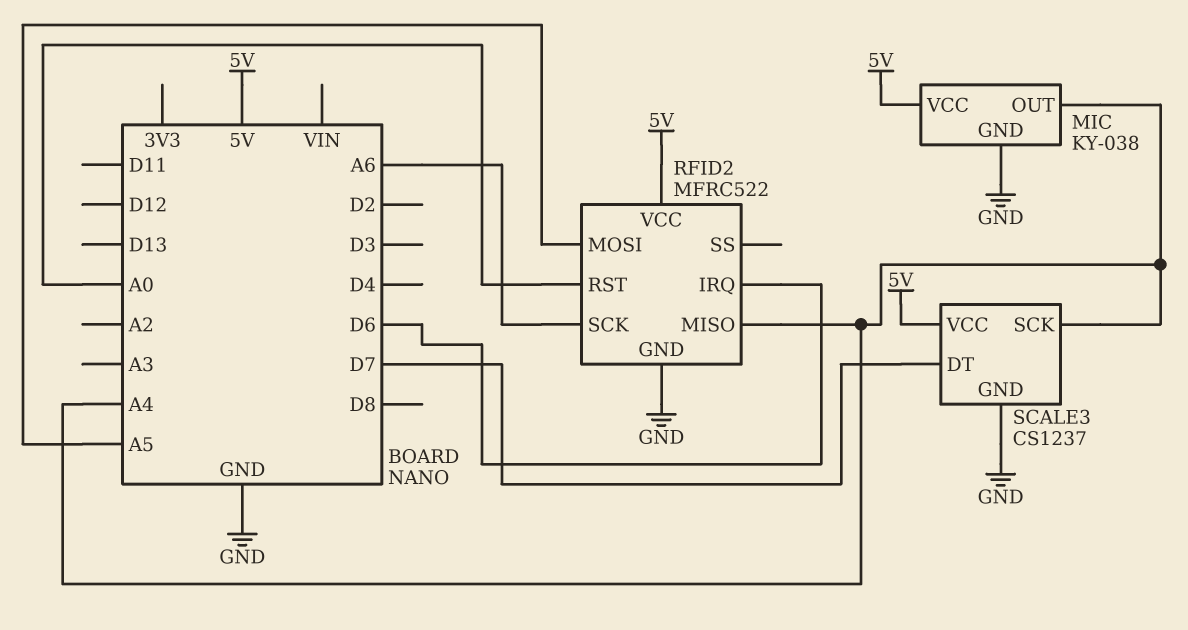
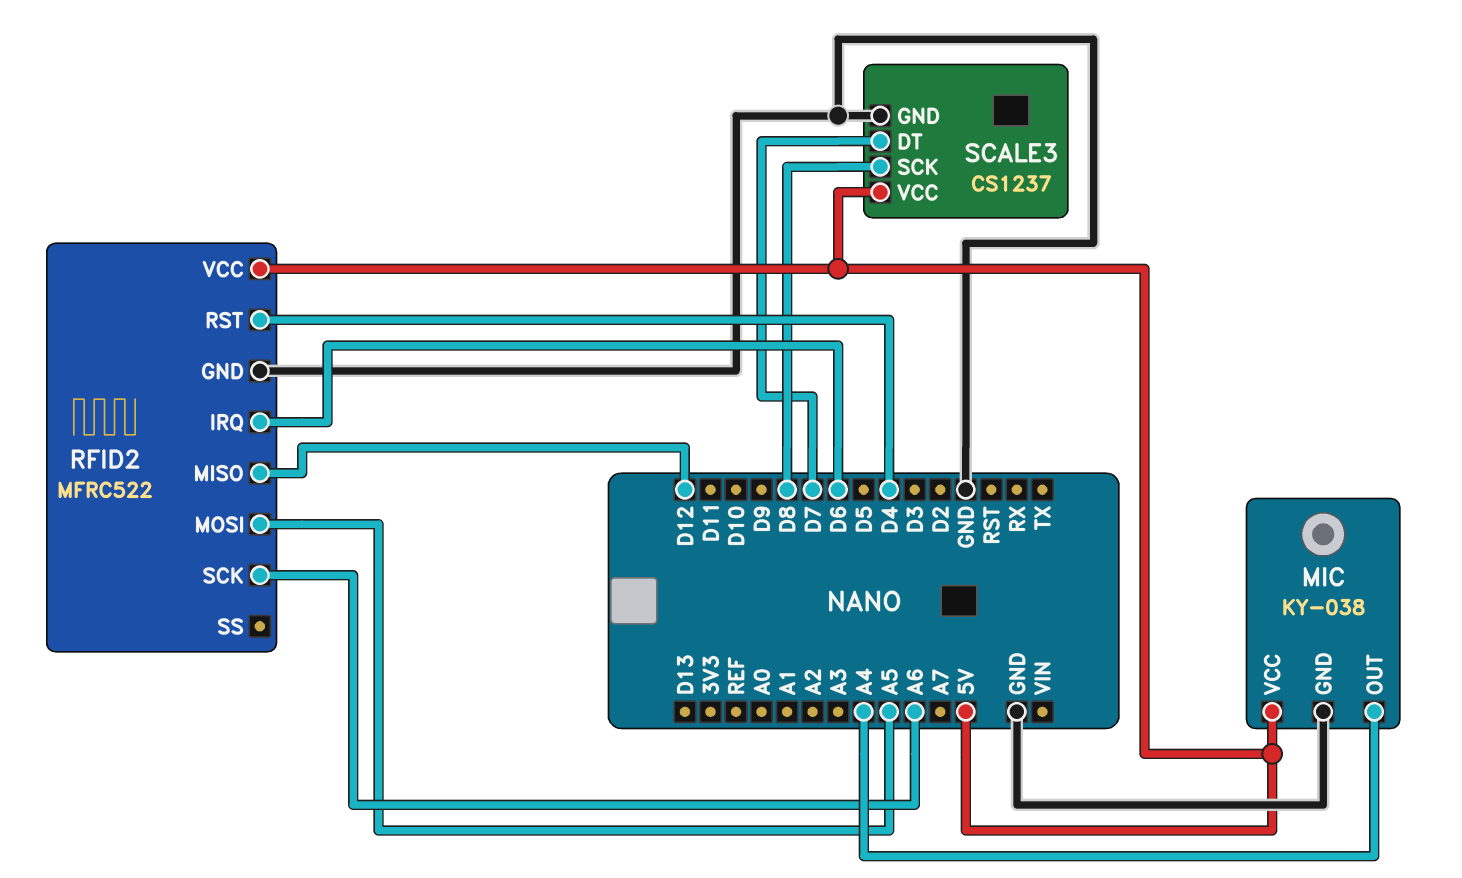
RFID2 pin MISO: A4 -> D12
RFID2 pin RST: A0 -> D4
SCALE3 pin SCK: A4 -> D8

